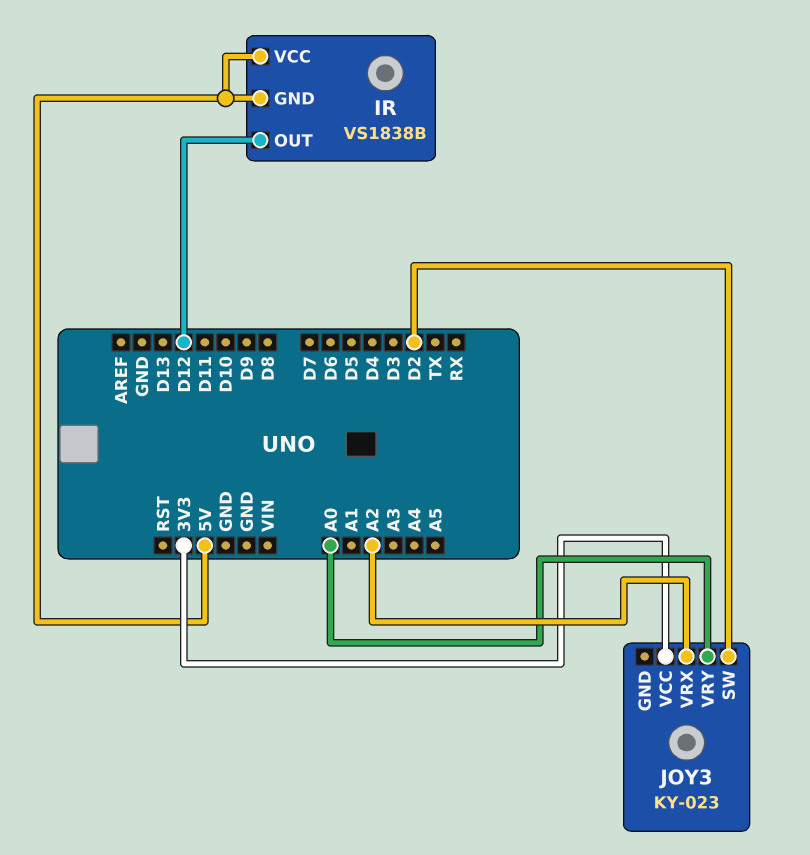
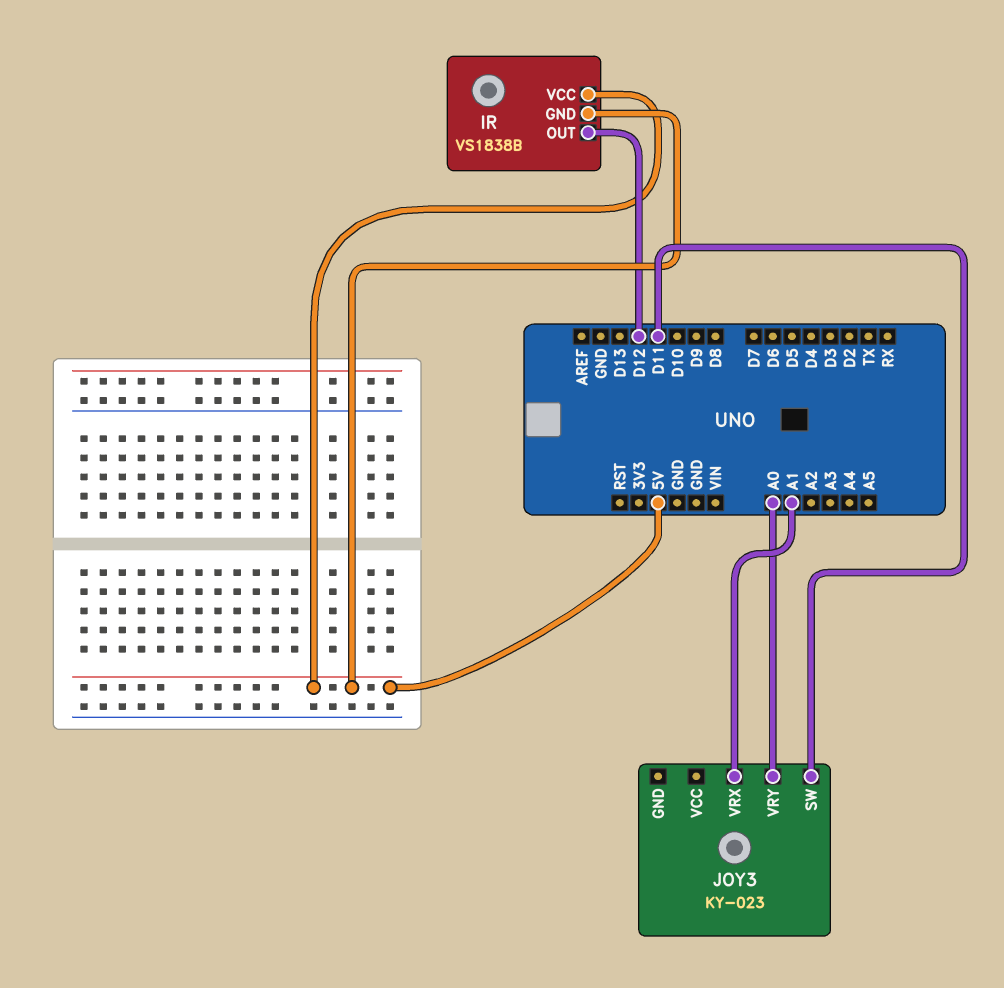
JOY3 pin SW: D2 -> D11
JOY3 pin VCC: 3V3 -> none
JOY3 pin VRX: A2 -> A1

